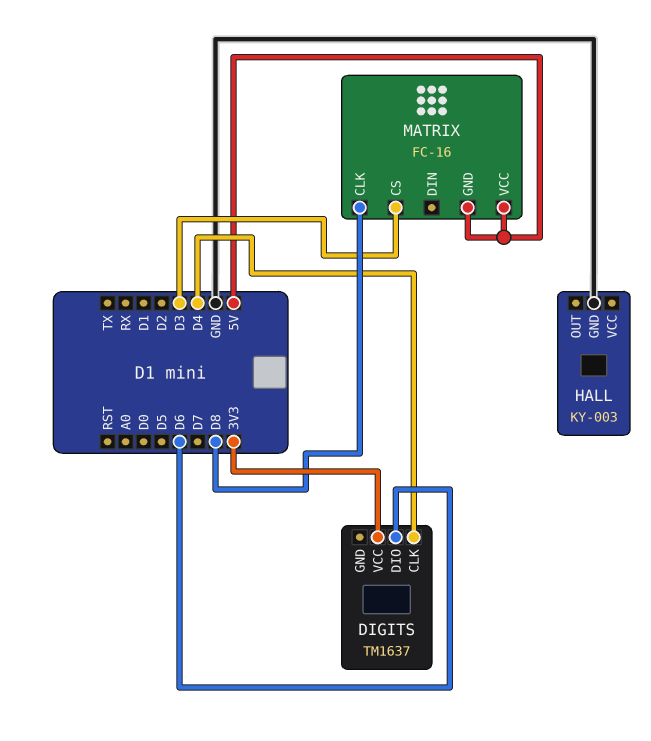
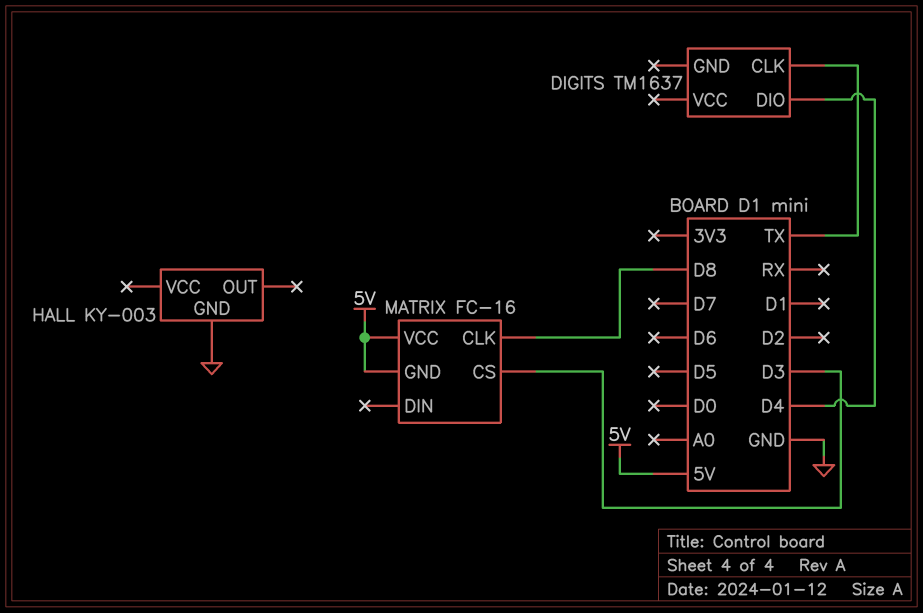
DIGITS pin CLK: D4 -> TX
DIGITS pin DIO: D6 -> D4
DIGITS pin VCC: 3V3 -> none

